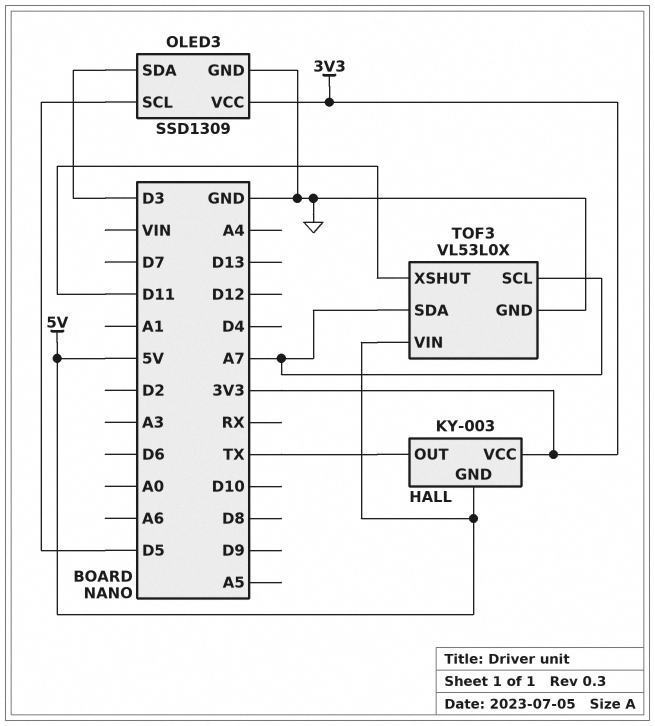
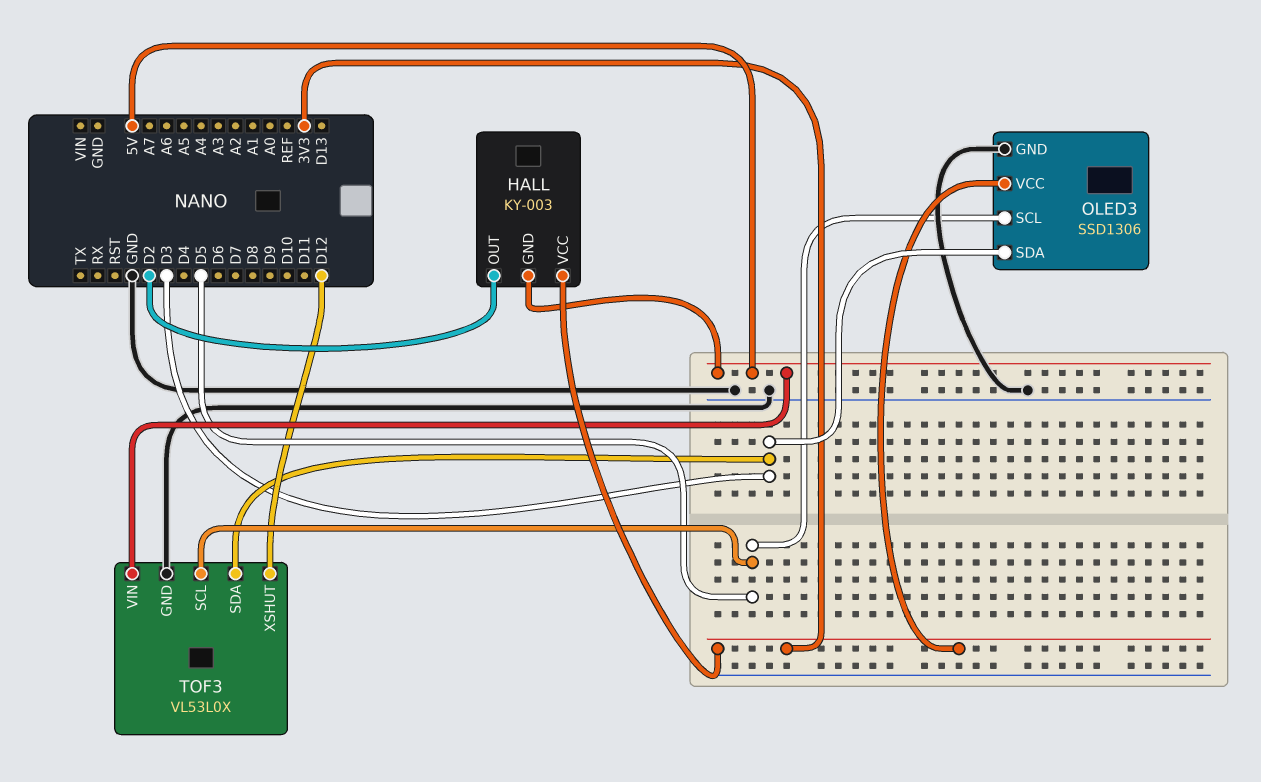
HALL pin OUT: TX -> D2
OLED3: SSD1309 -> SSD1306
TOF3 pin SCL: A7 -> D5
TOF3 pin SDA: A7 -> D3
TOF3 pin XSHUT: D11 -> D12

